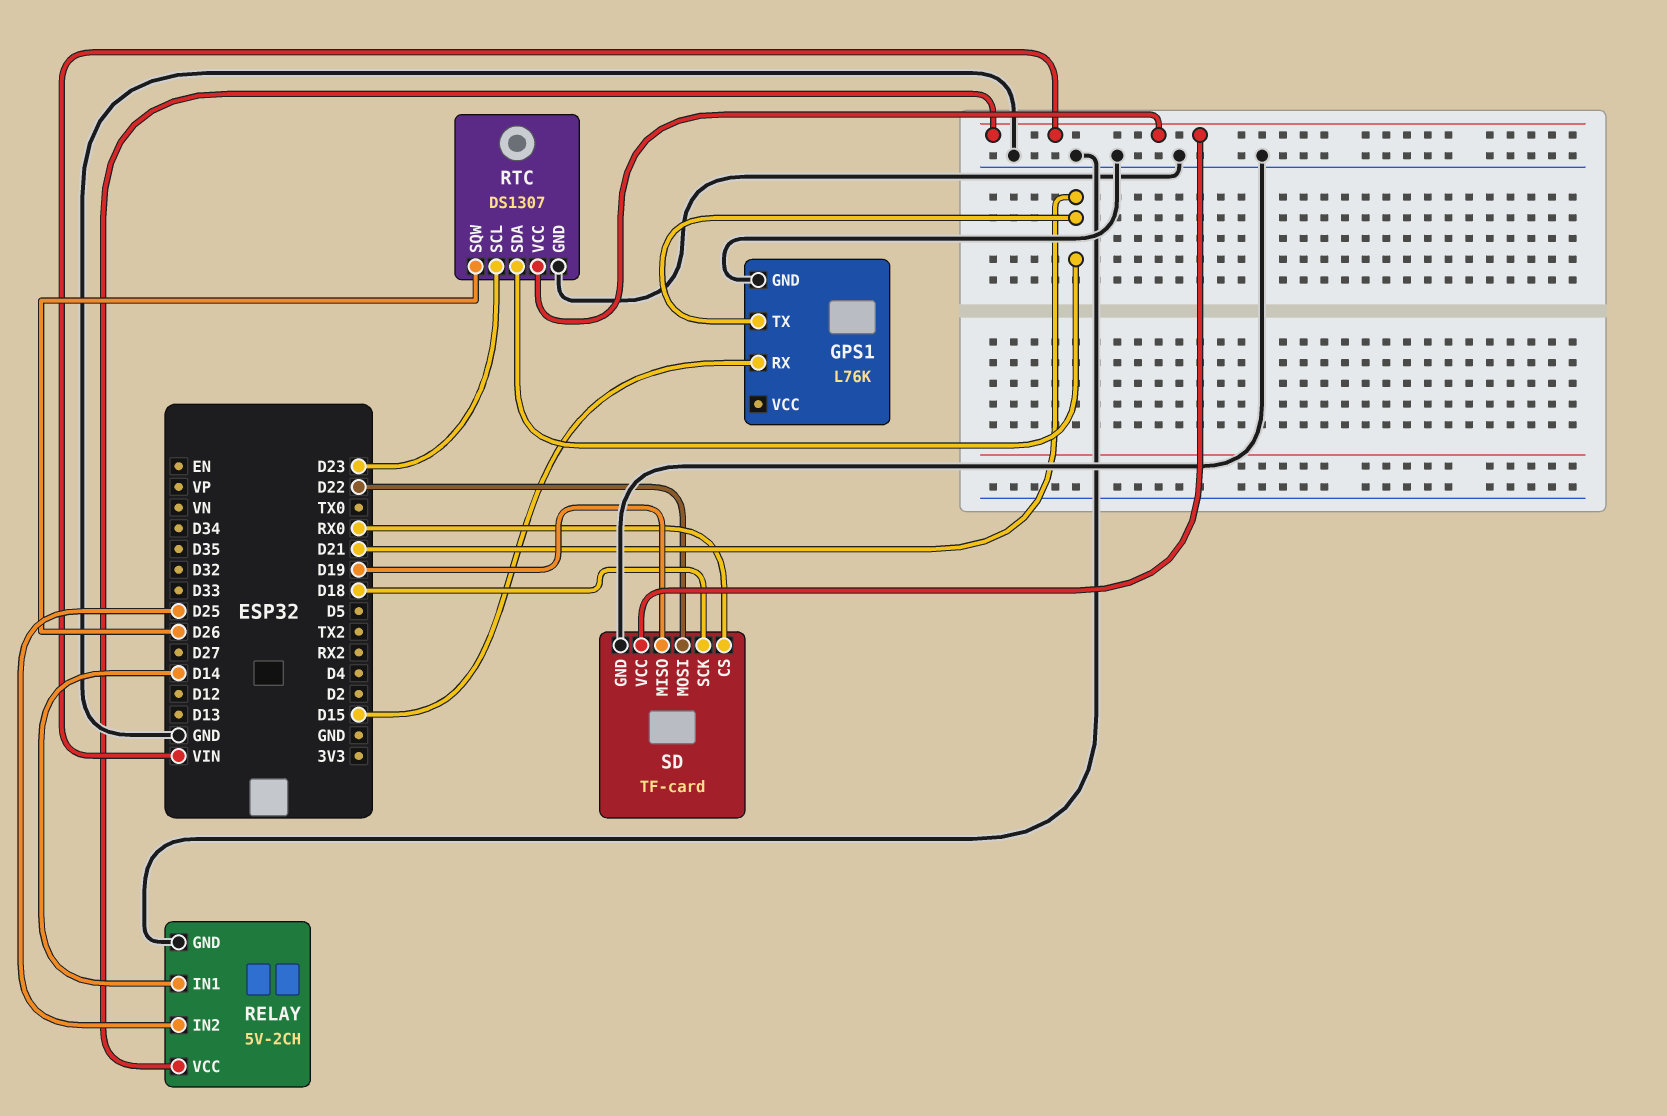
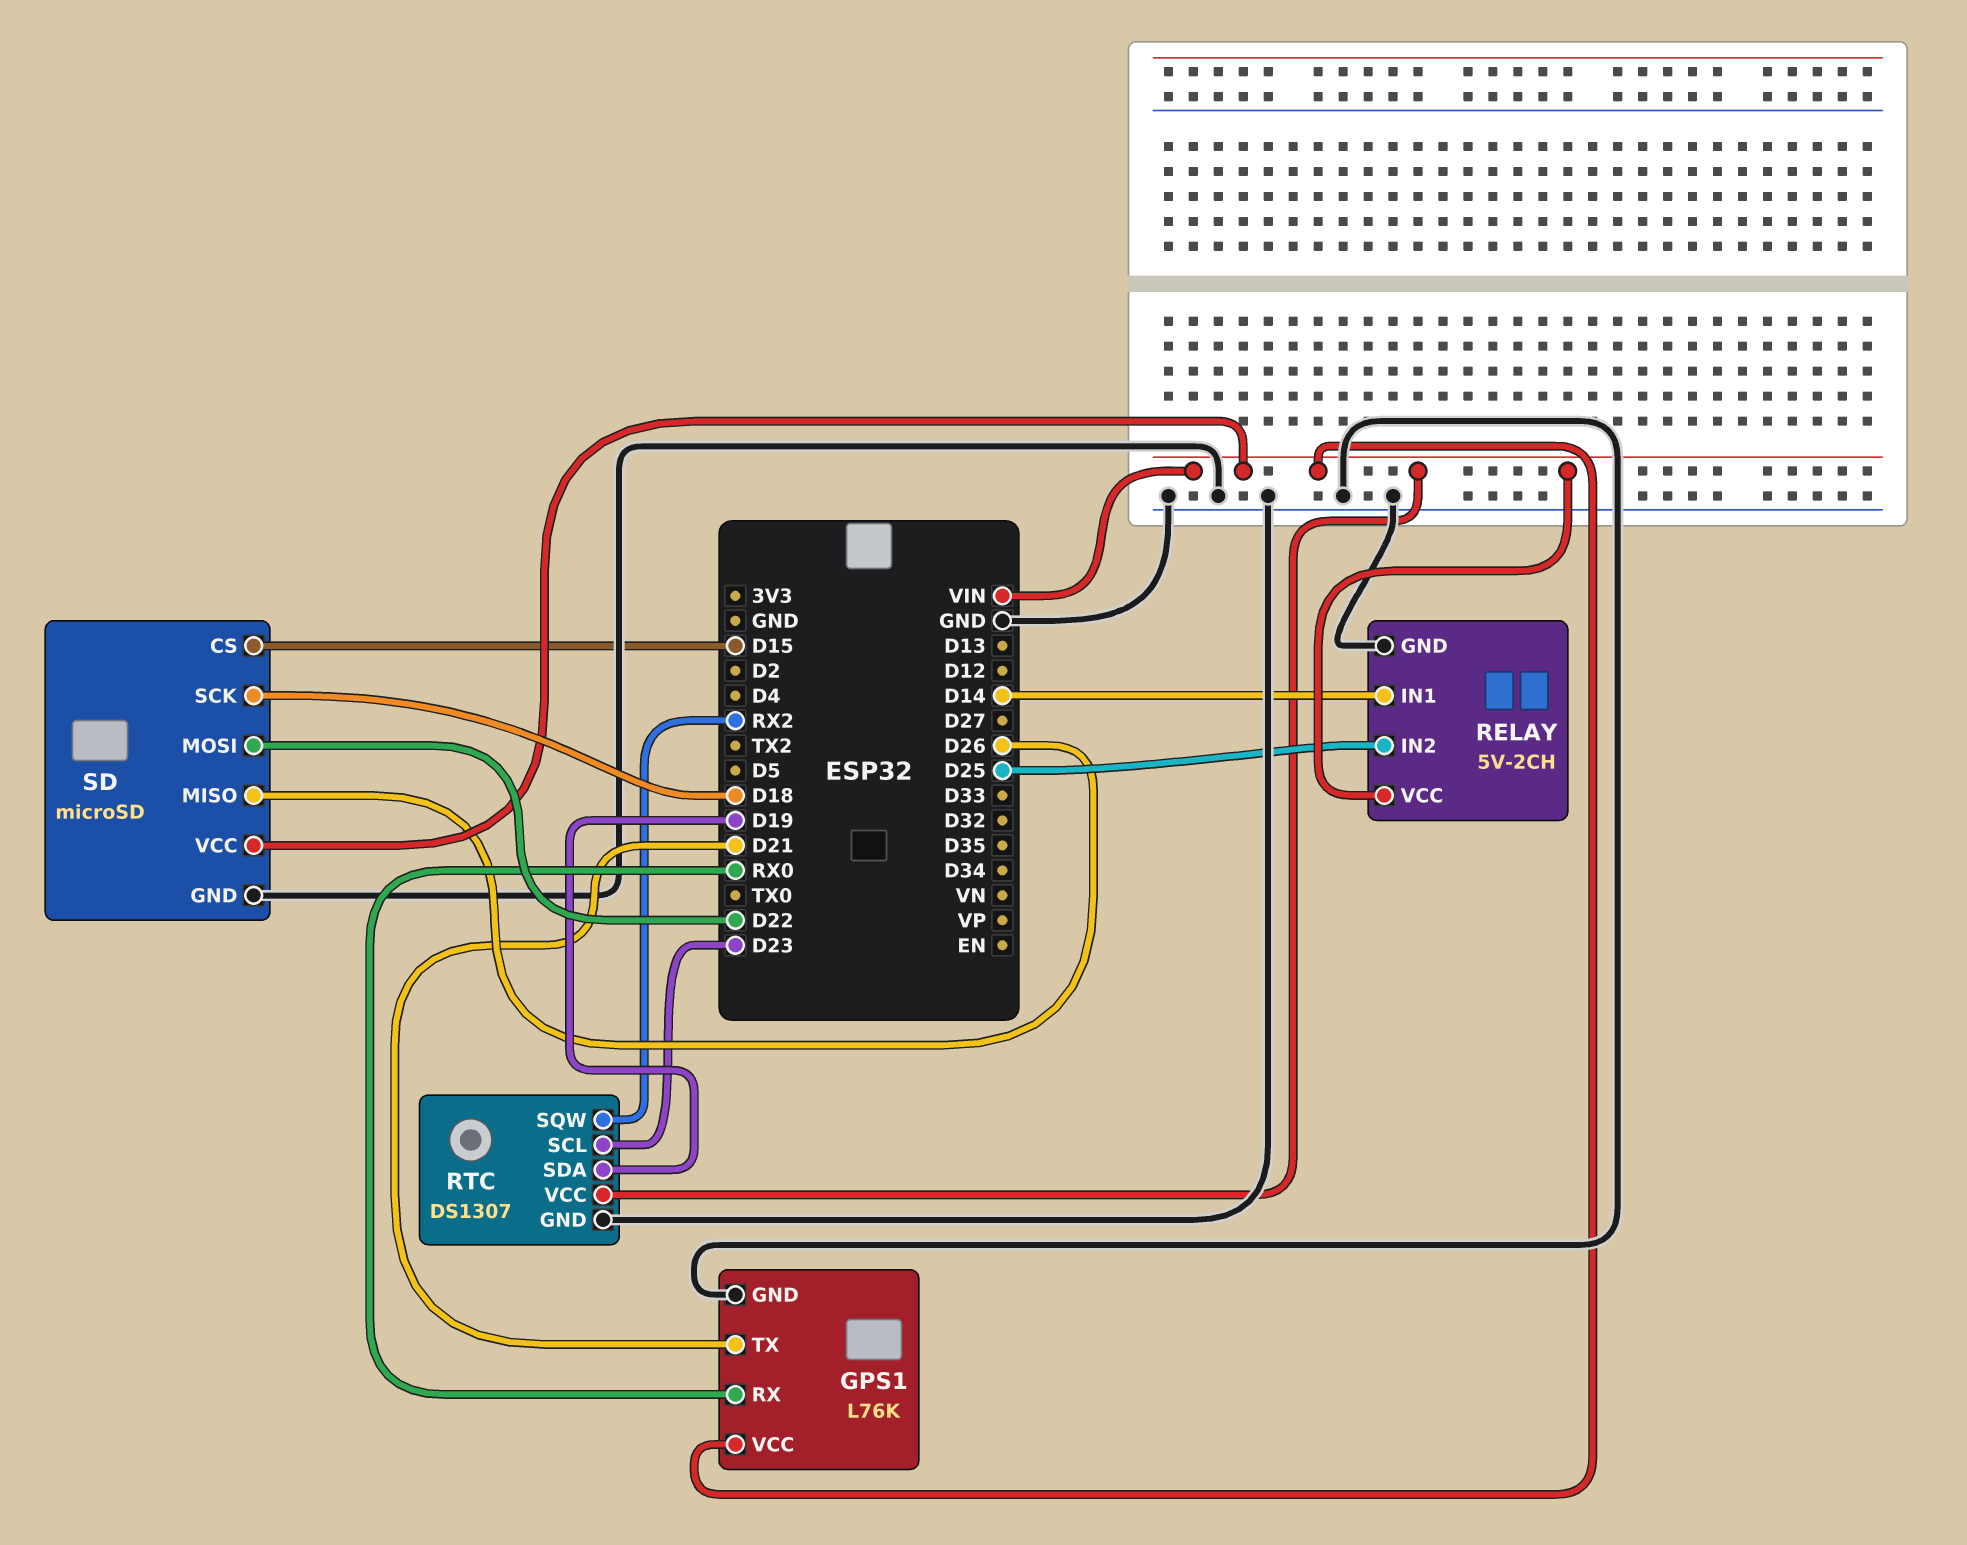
GPS1 pin RX: D15 -> RX0
GPS1 pin VCC: none -> VIN
RTC pin SDA: D21 -> D19
RTC pin SQW: D26 -> RX2
SD: TF-card -> microSD
SD pin CS: RX0 -> D15
SD pin MISO: D19 -> D26

